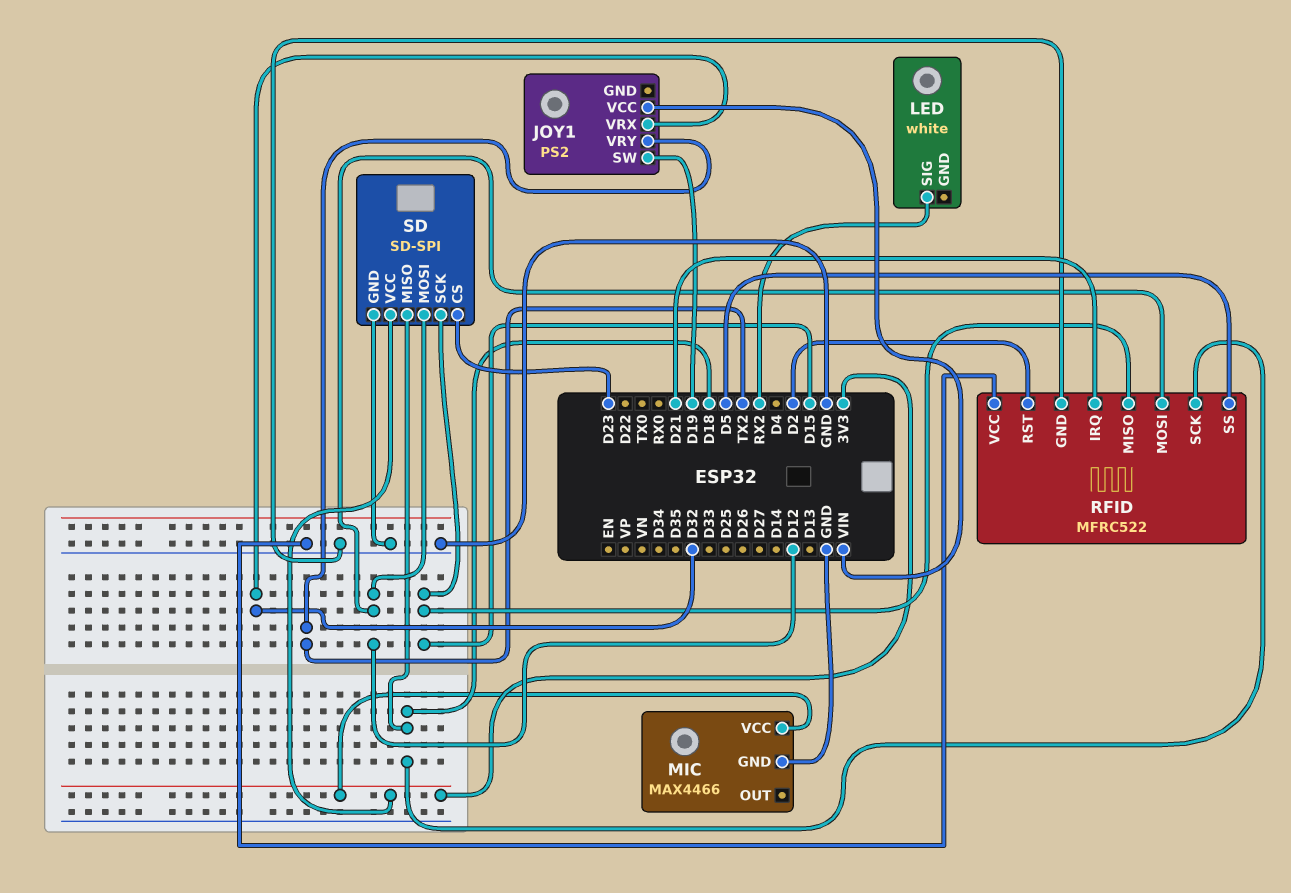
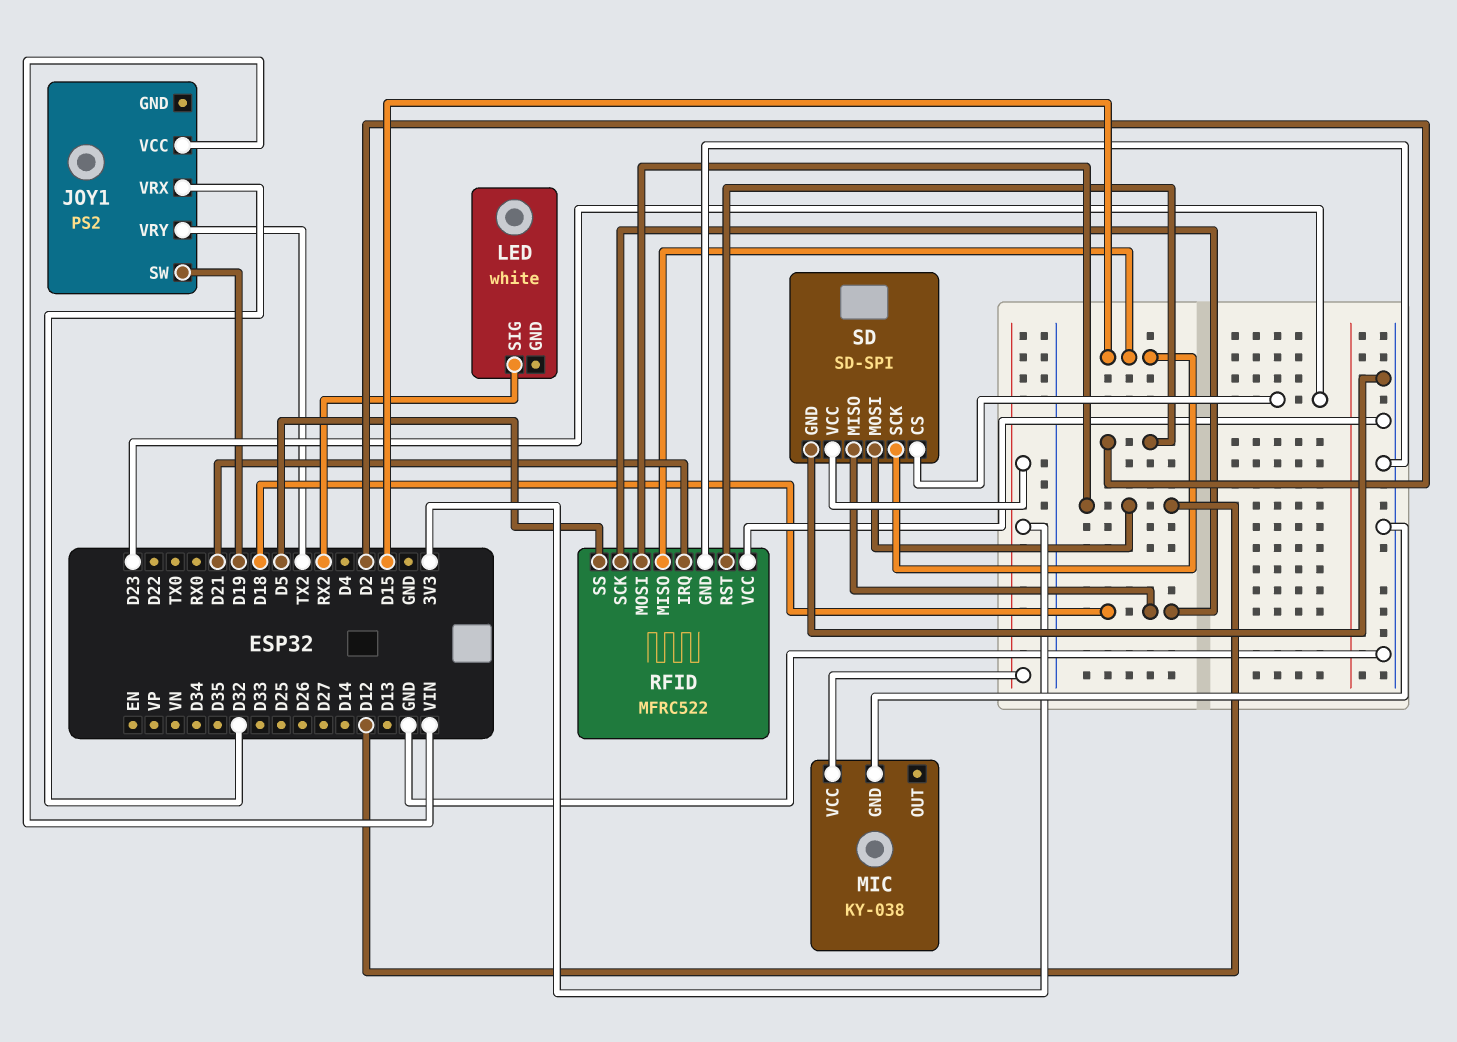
MIC: MAX4466 -> KY-038

